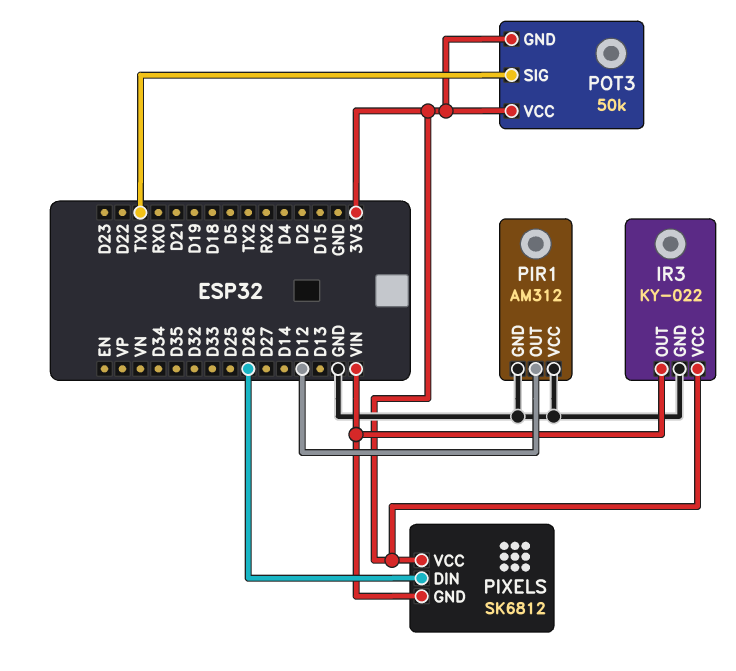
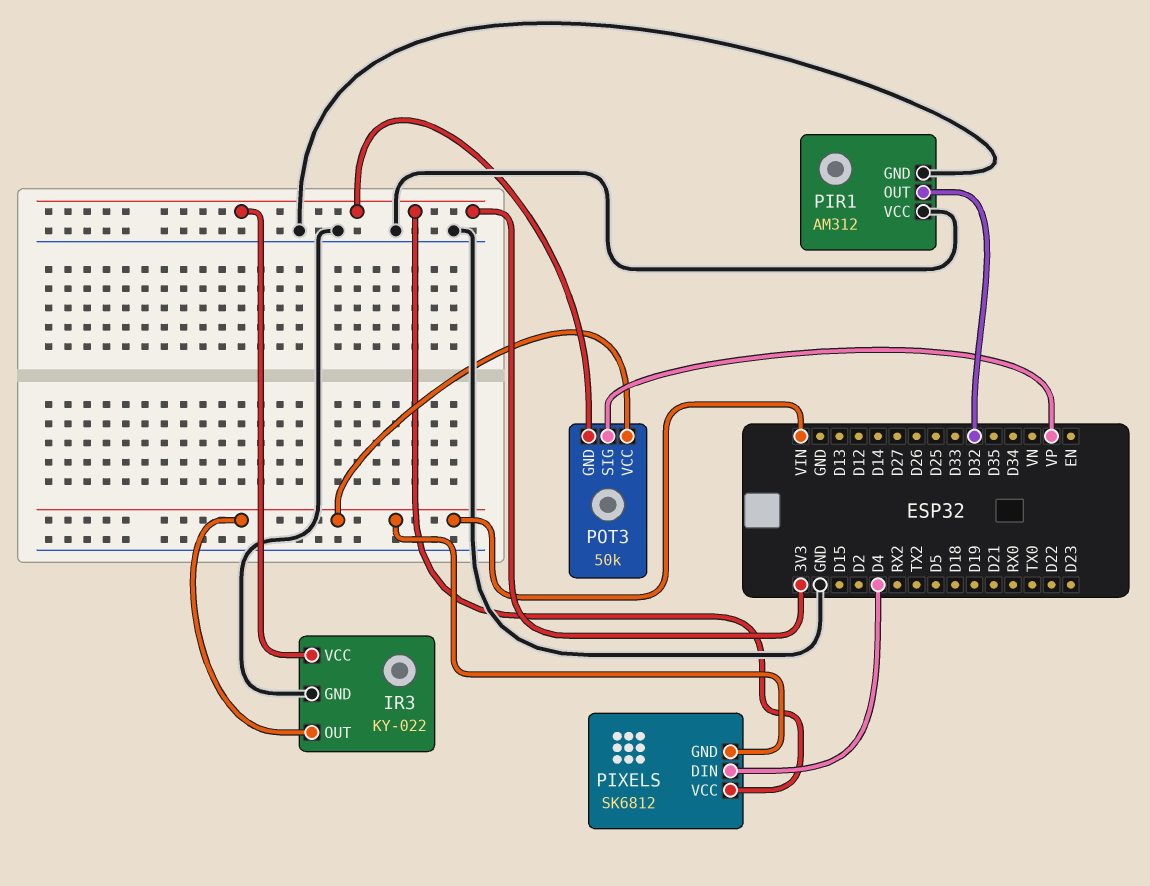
PIR1 pin OUT: D12 -> D32
PIXELS pin DIN: D26 -> D4
POT3 pin SIG: TX0 -> VP
POT3 pin VCC: 3V3 -> VIN

